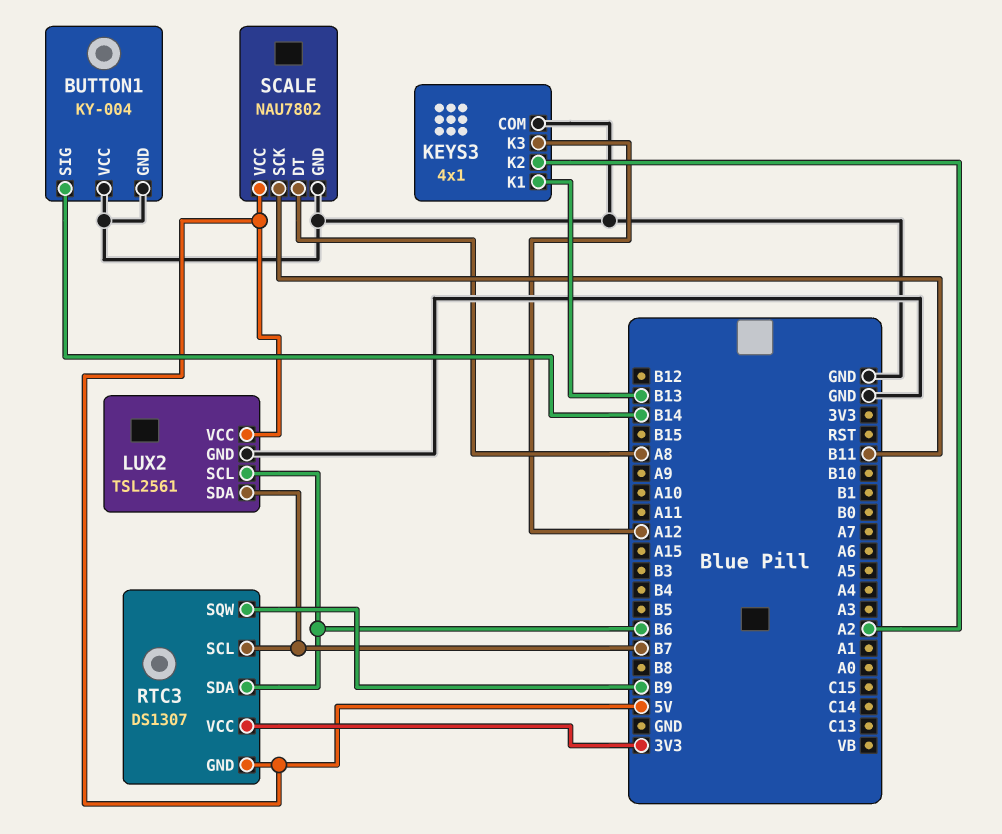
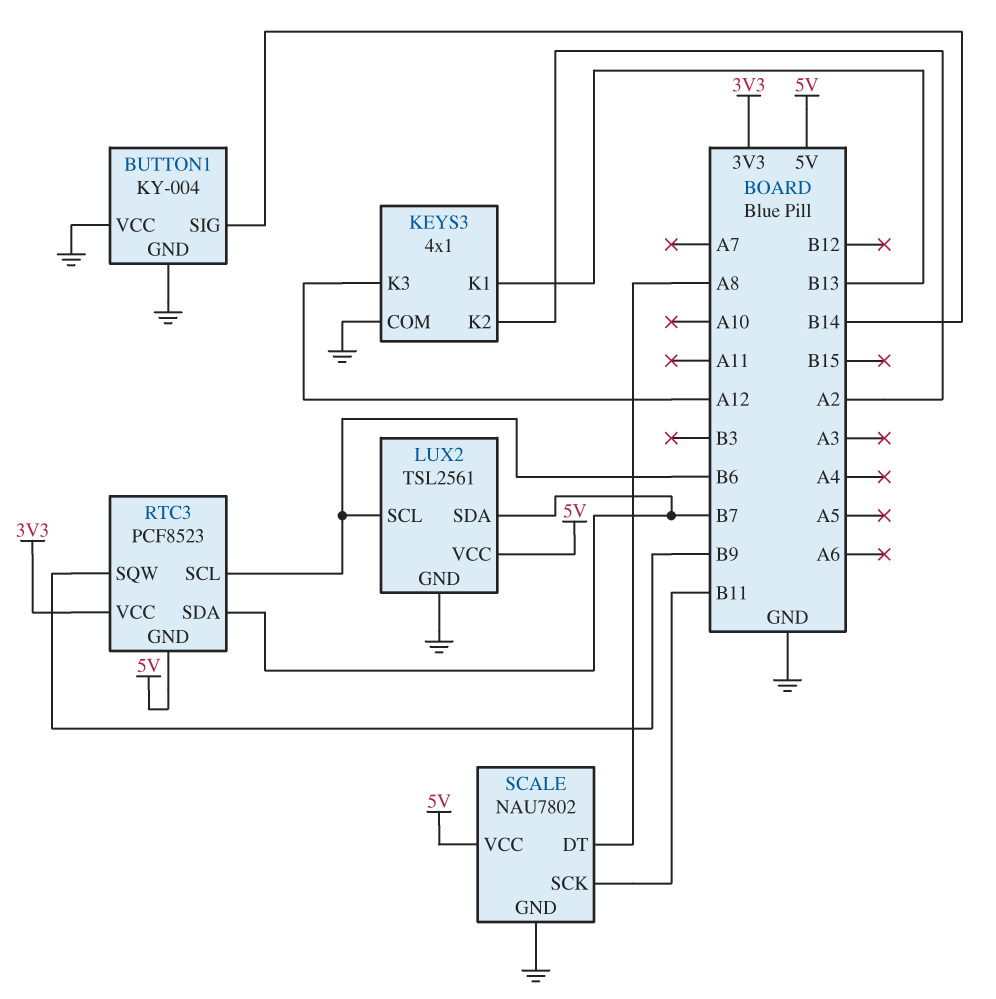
RTC3: DS1307 -> PCF8523
RTC3 pin SCL: B7 -> B6
RTC3 pin SDA: B6 -> B7

